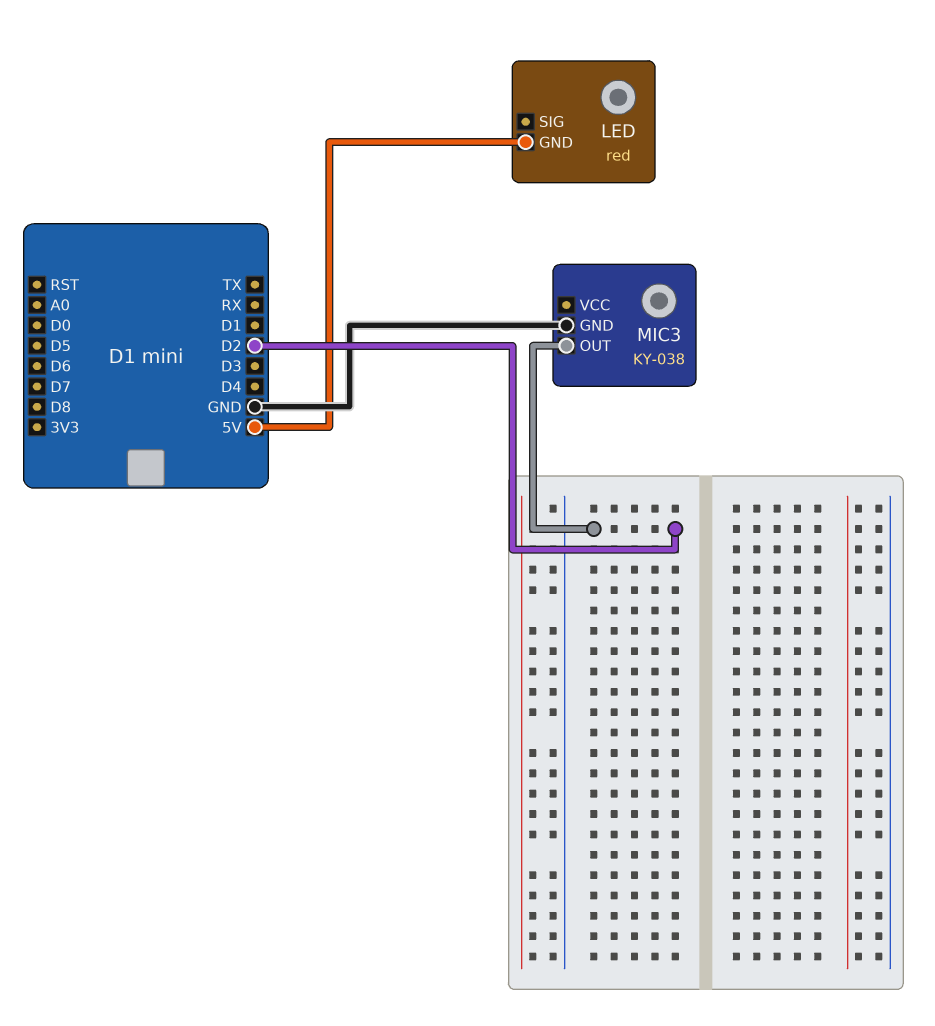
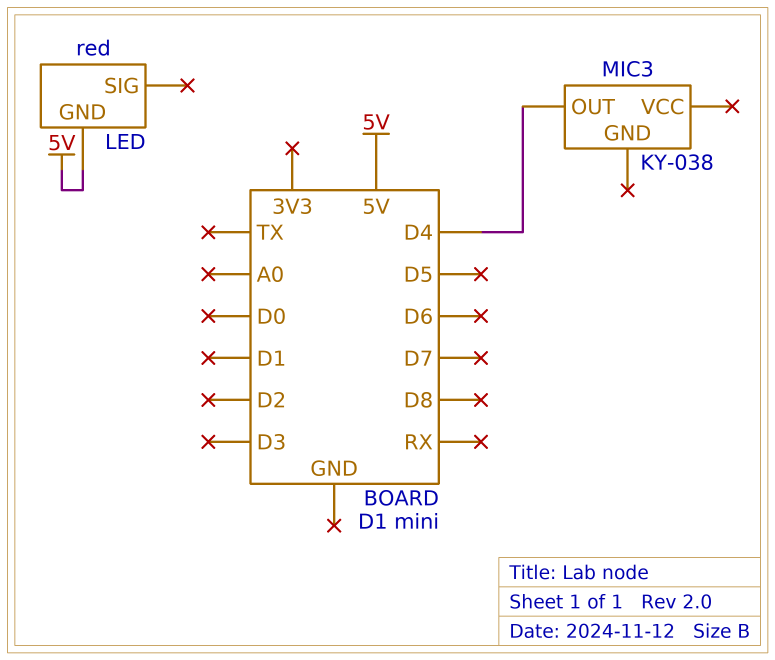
MIC3 pin GND: GND -> none
MIC3 pin OUT: D2 -> D4

